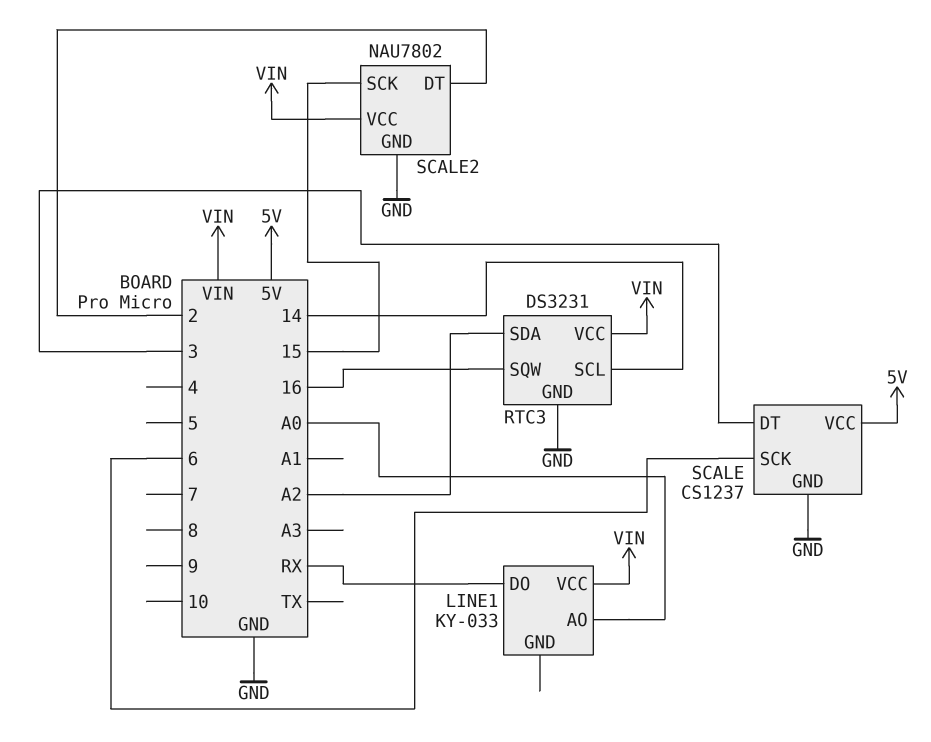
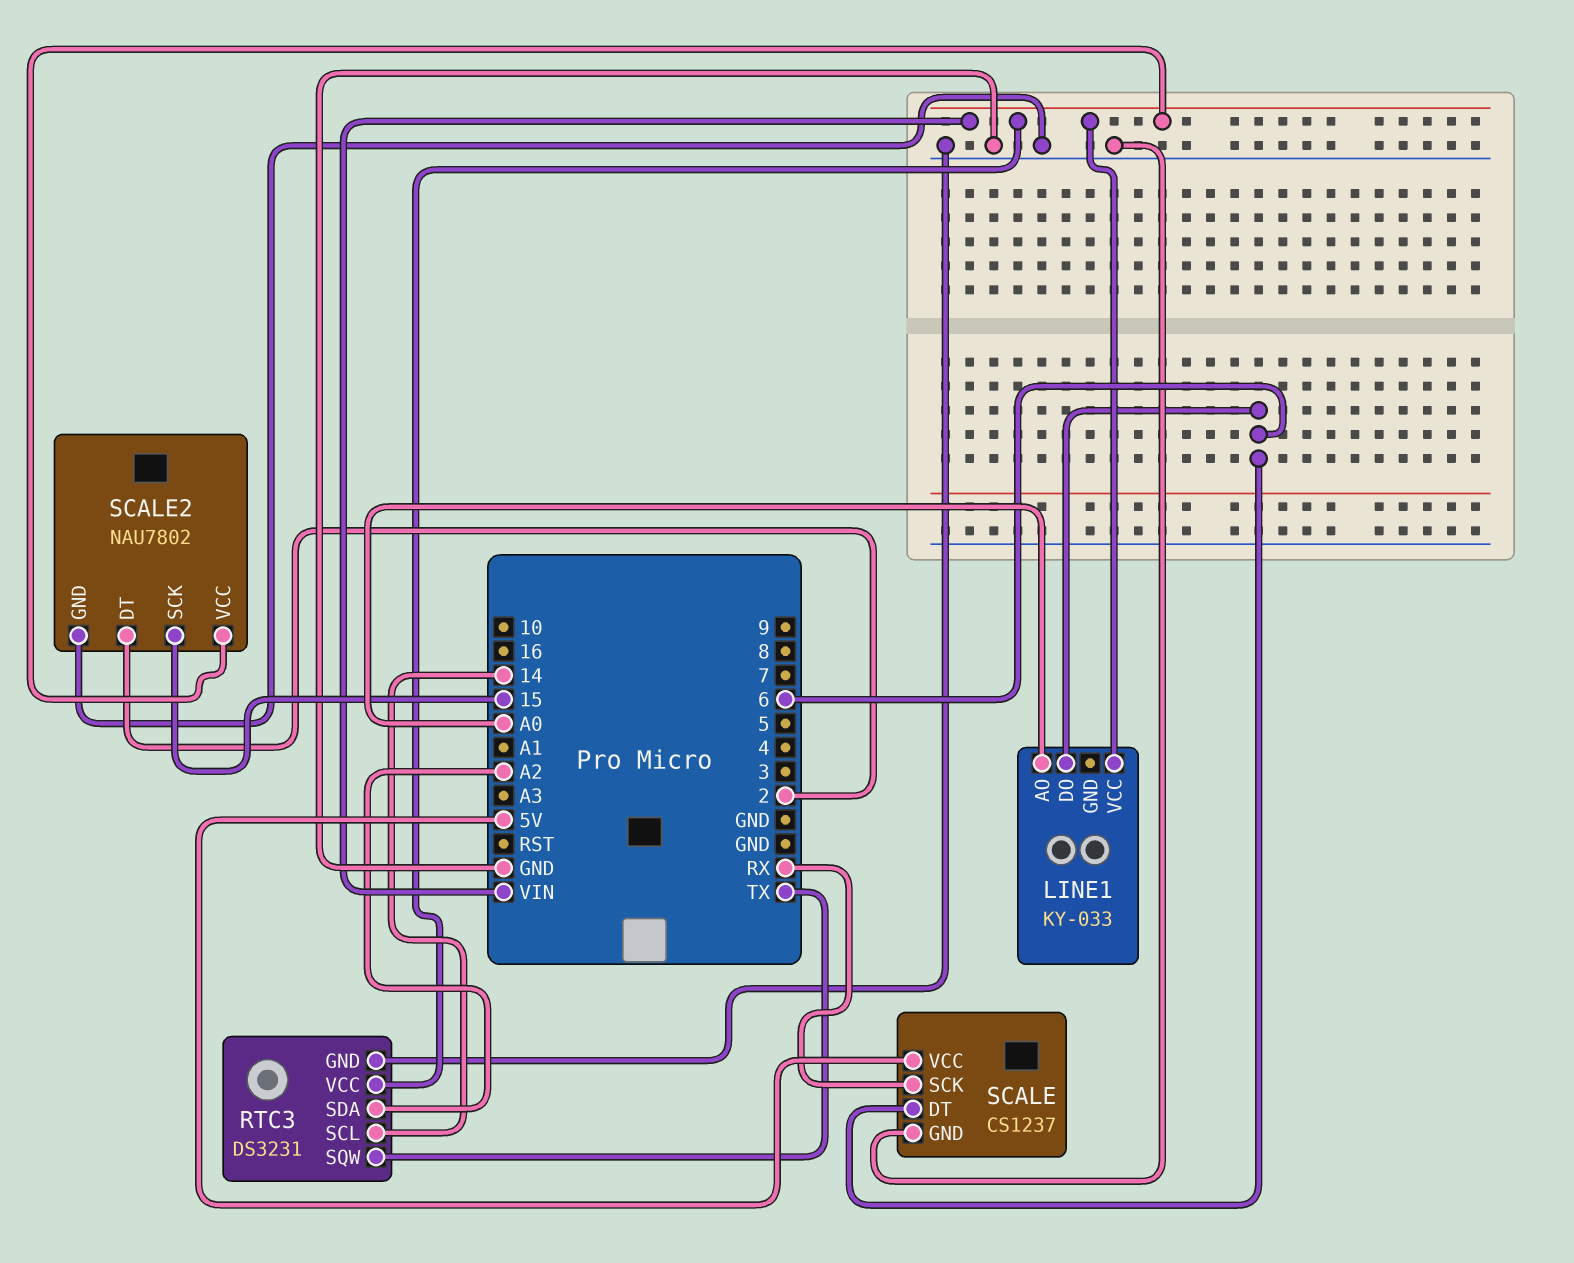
LINE1 pin DO: RX -> 6
RTC3 pin SQW: 16 -> TX
SCALE pin DT: 3 -> 6
SCALE pin SCK: 6 -> RX

